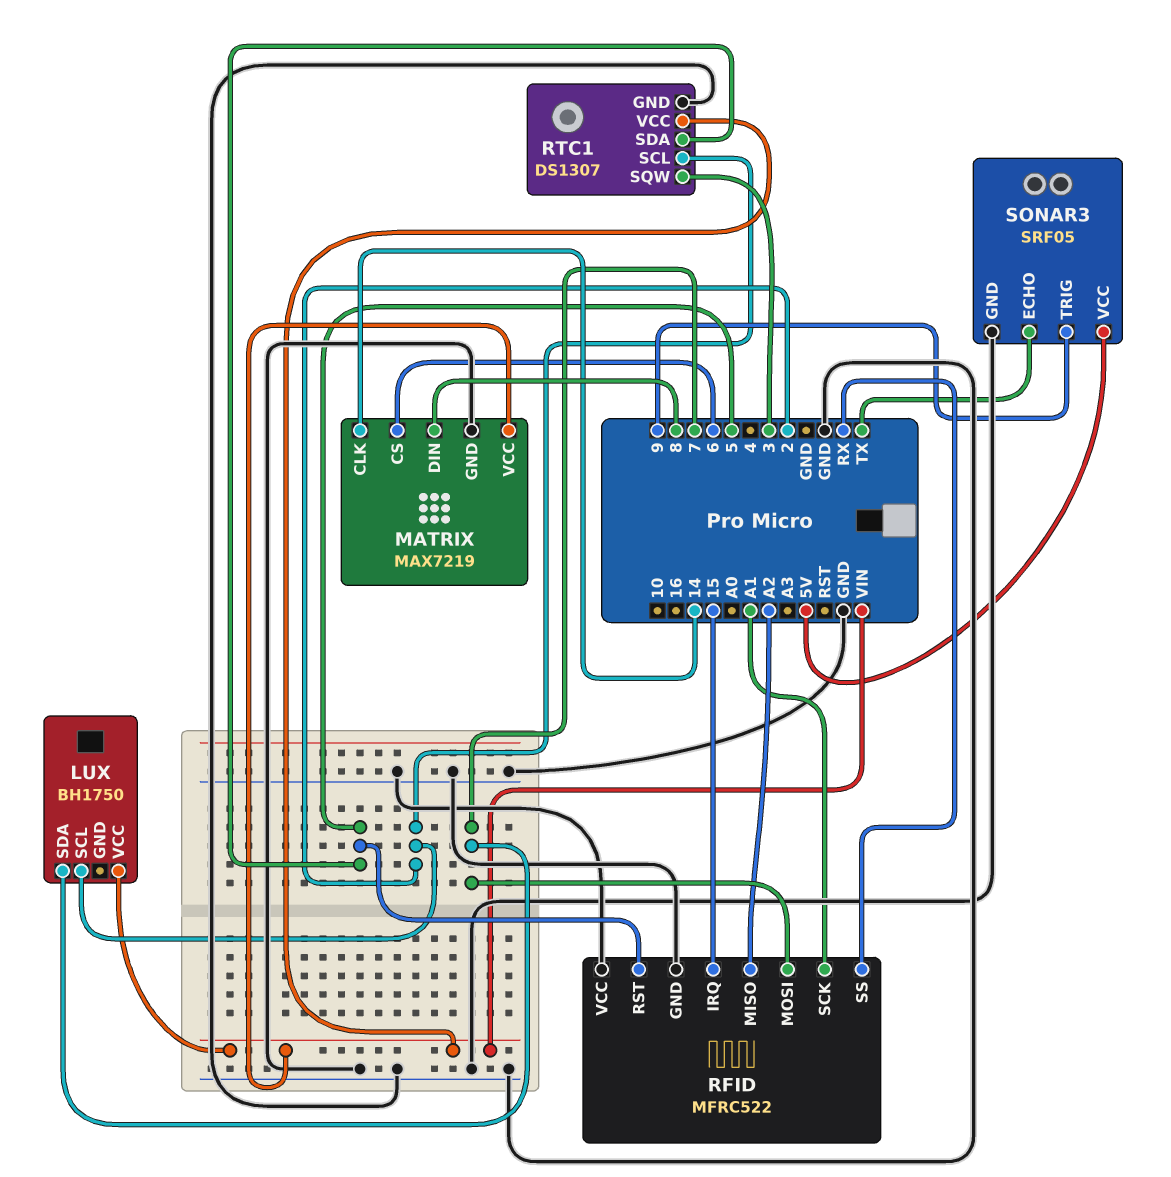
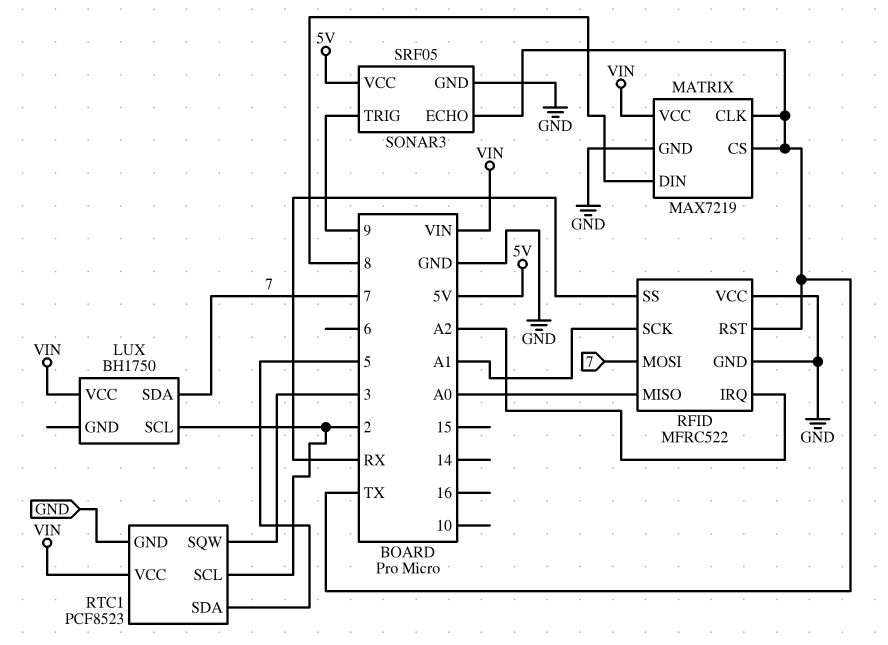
MATRIX pin CLK: 14 -> TX
MATRIX pin CS: 6 -> TX
RFID pin IRQ: 15 -> A2
RFID pin MISO: A2 -> A0
RFID pin RST: 5 -> TX
RTC1: DS1307 -> PCF8523

